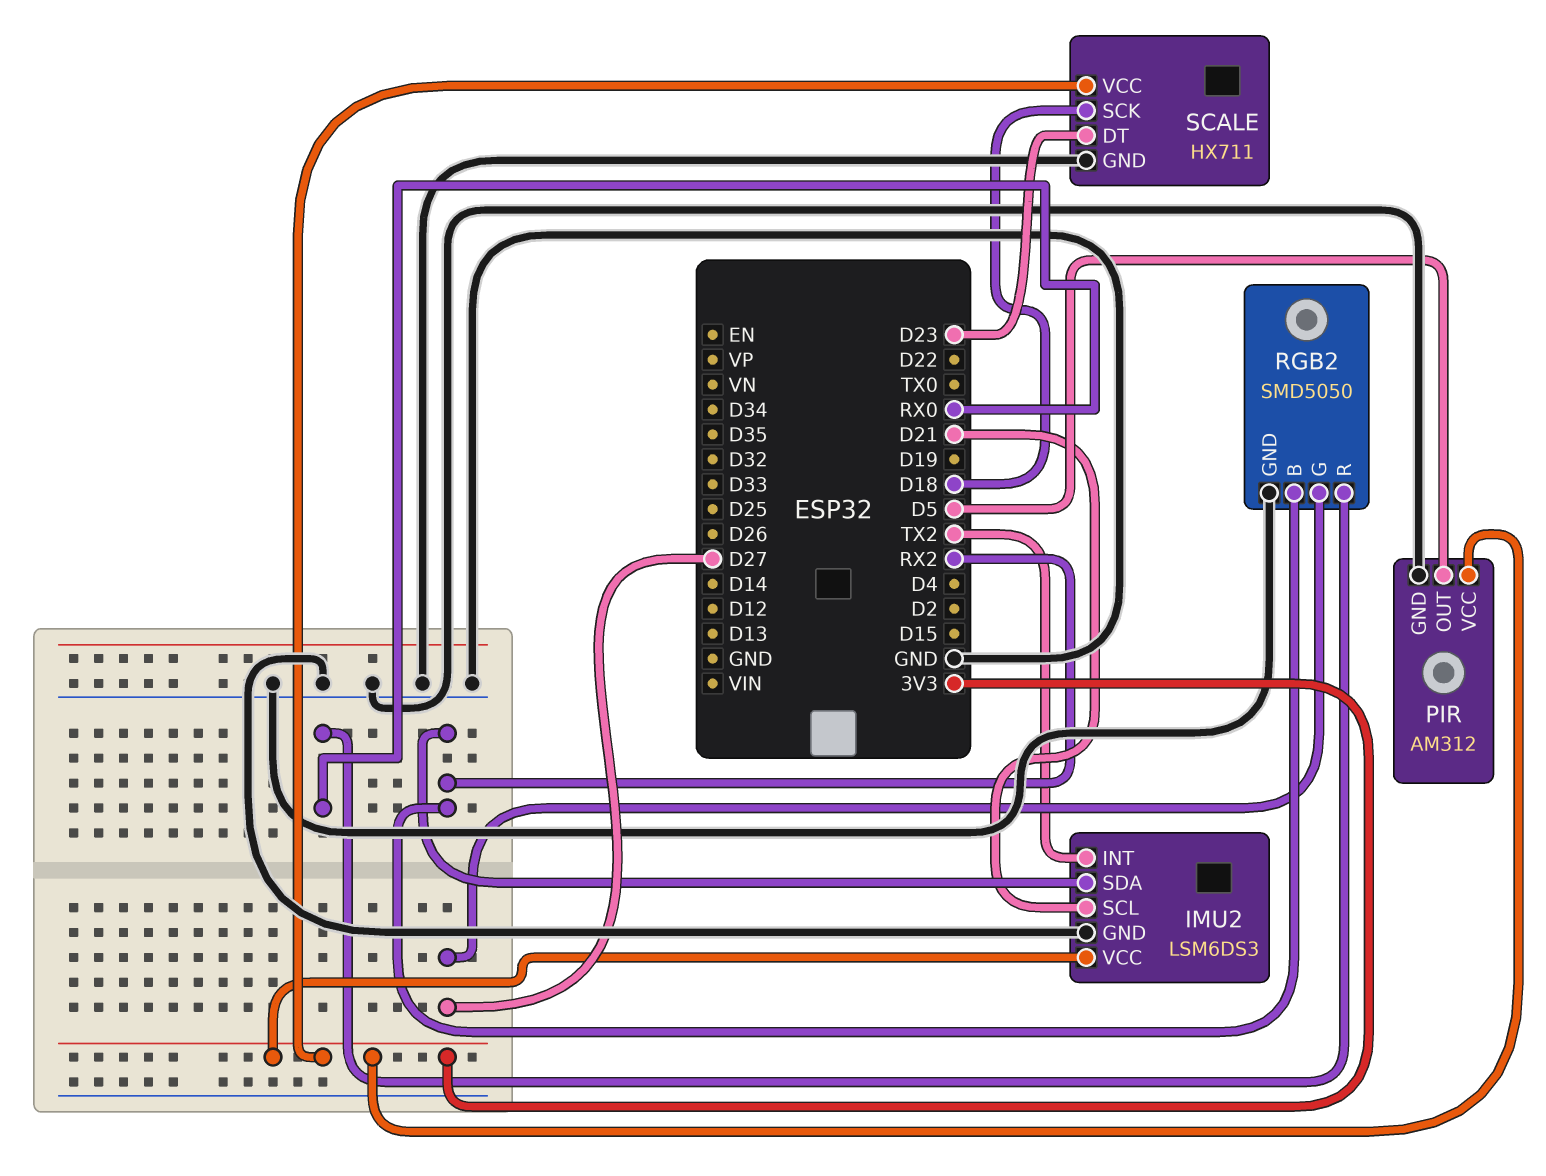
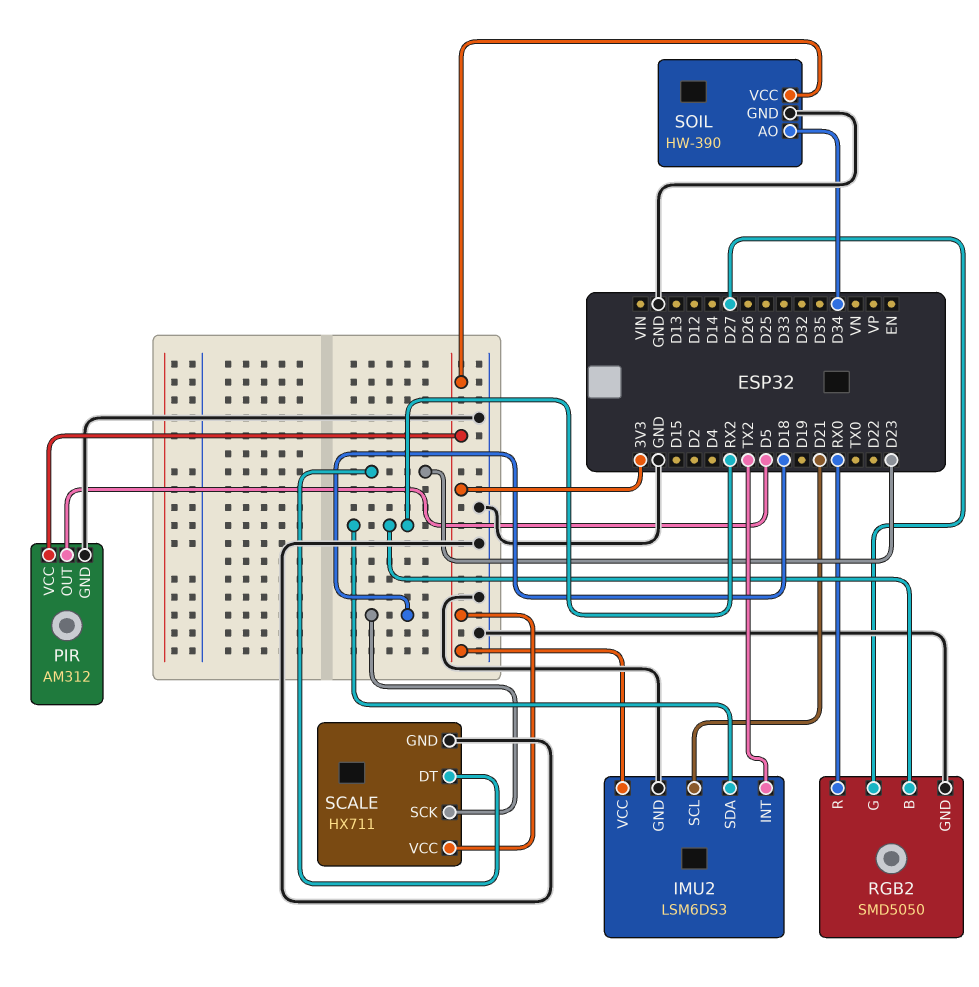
SOIL: none -> HW-390
SOIL pin AO: none -> D34
SOIL pin GND: none -> GND
SOIL pin VCC: none -> 3V3

